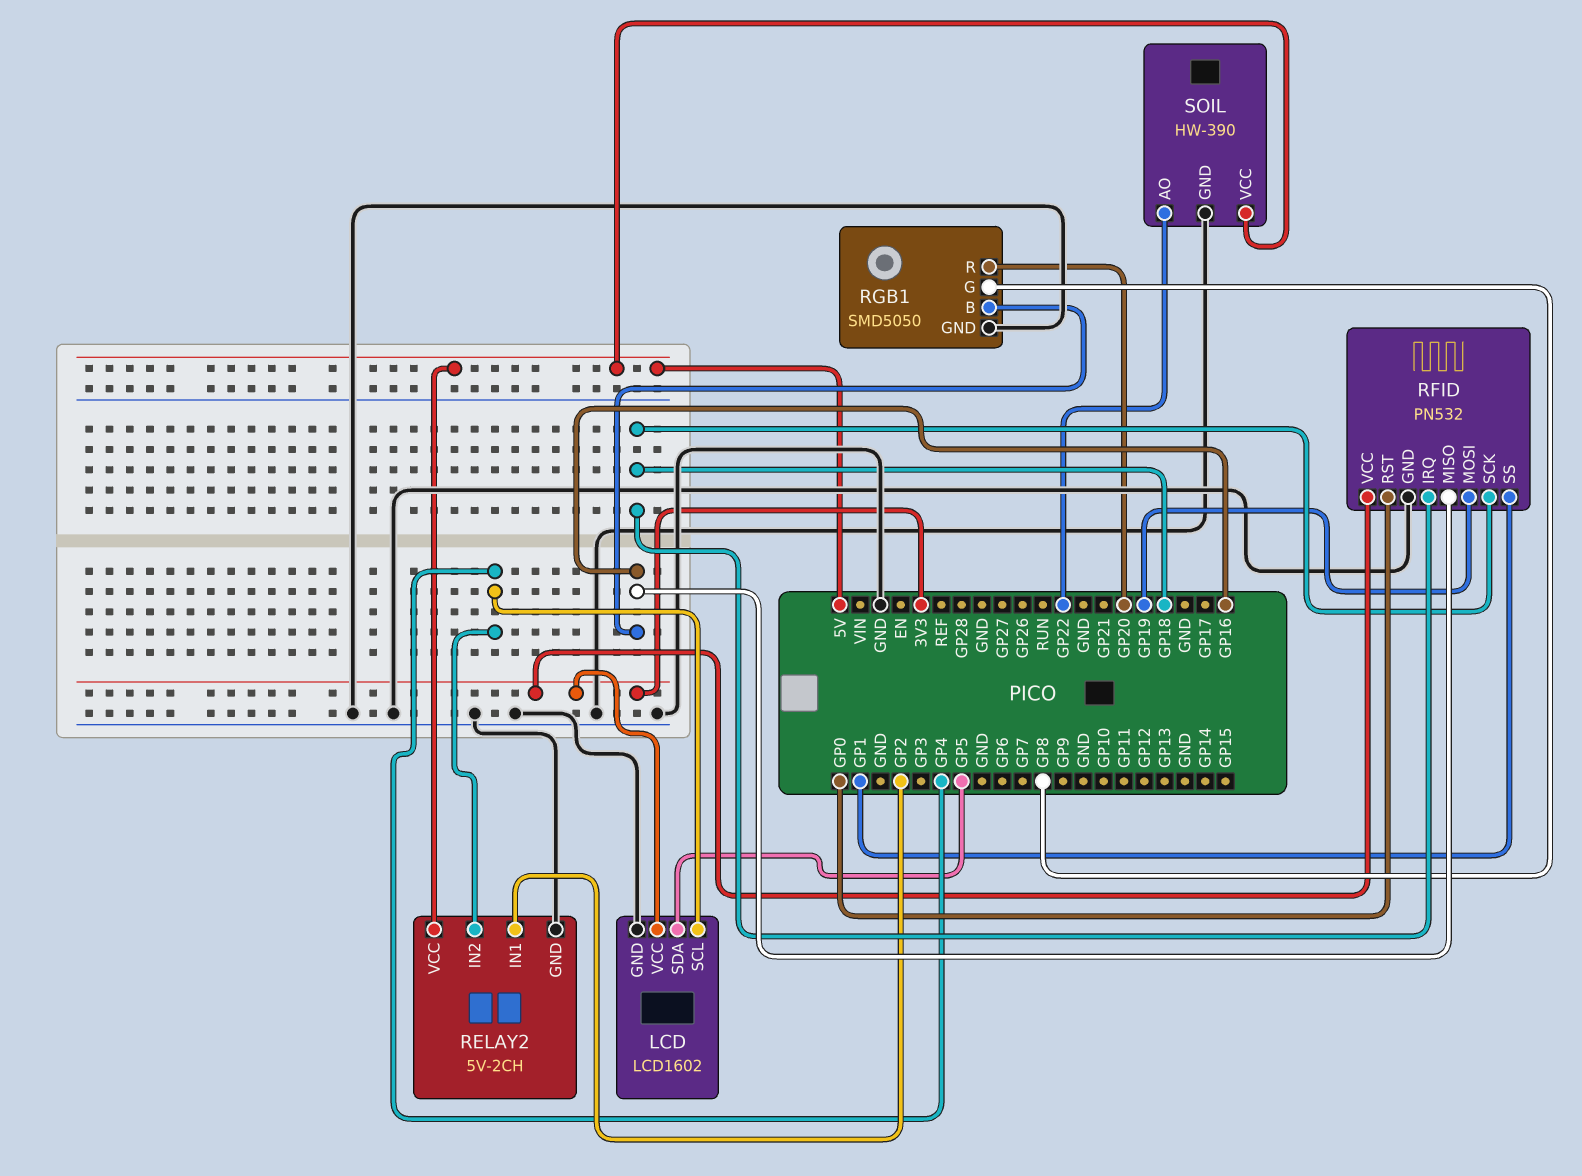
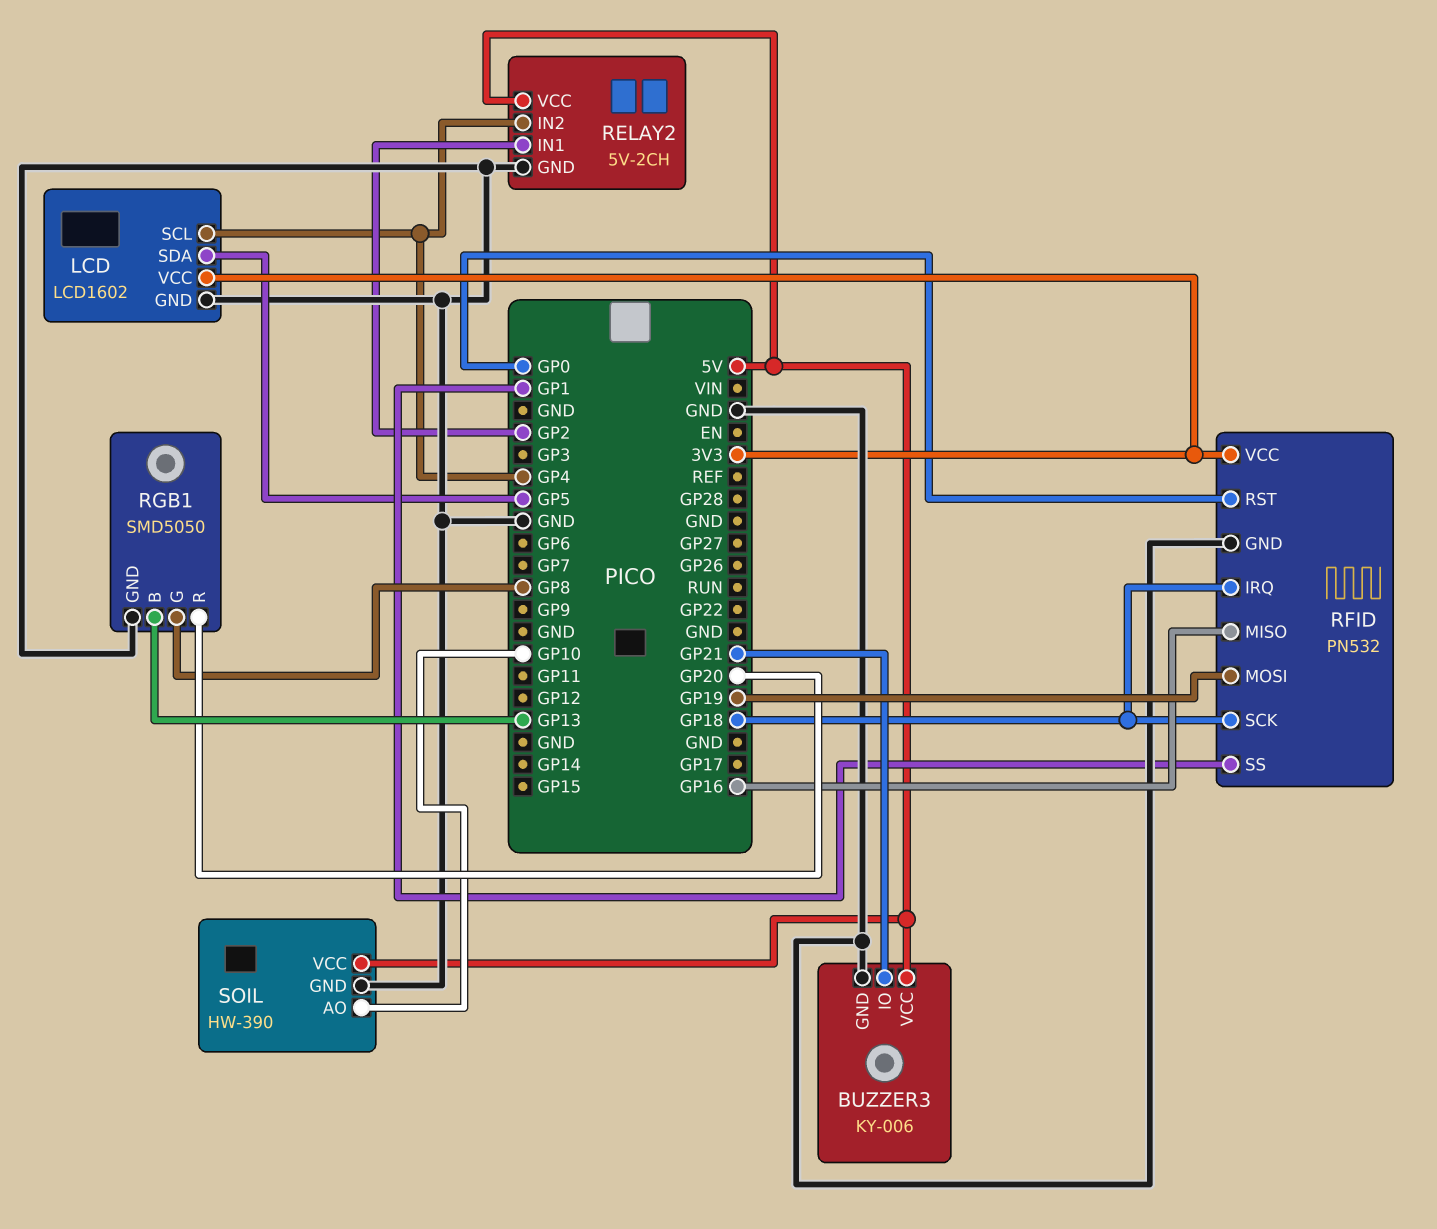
BUZZER3: none -> KY-006
BUZZER3 pin GND: none -> GND
BUZZER3 pin IO: none -> GP21
BUZZER3 pin VCC: none -> 5V
RGB1 pin B: GP16 -> GP13
SOIL pin AO: GP22 -> GP10

